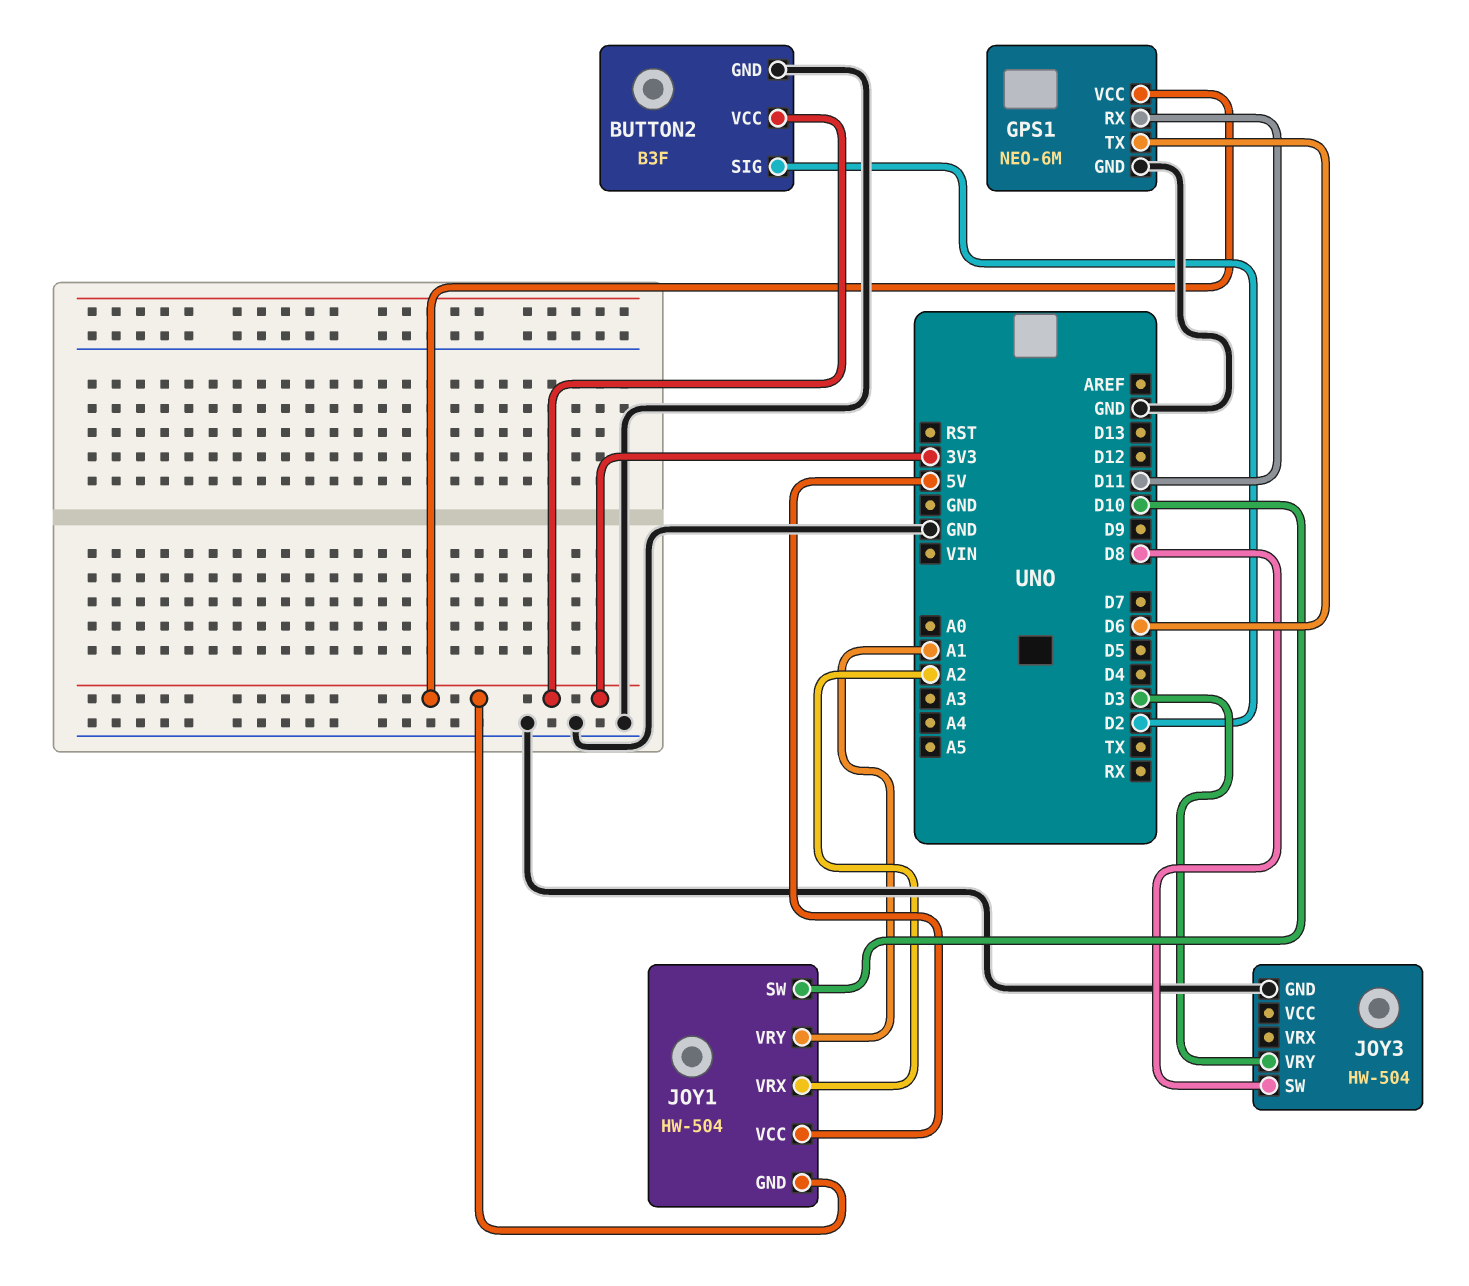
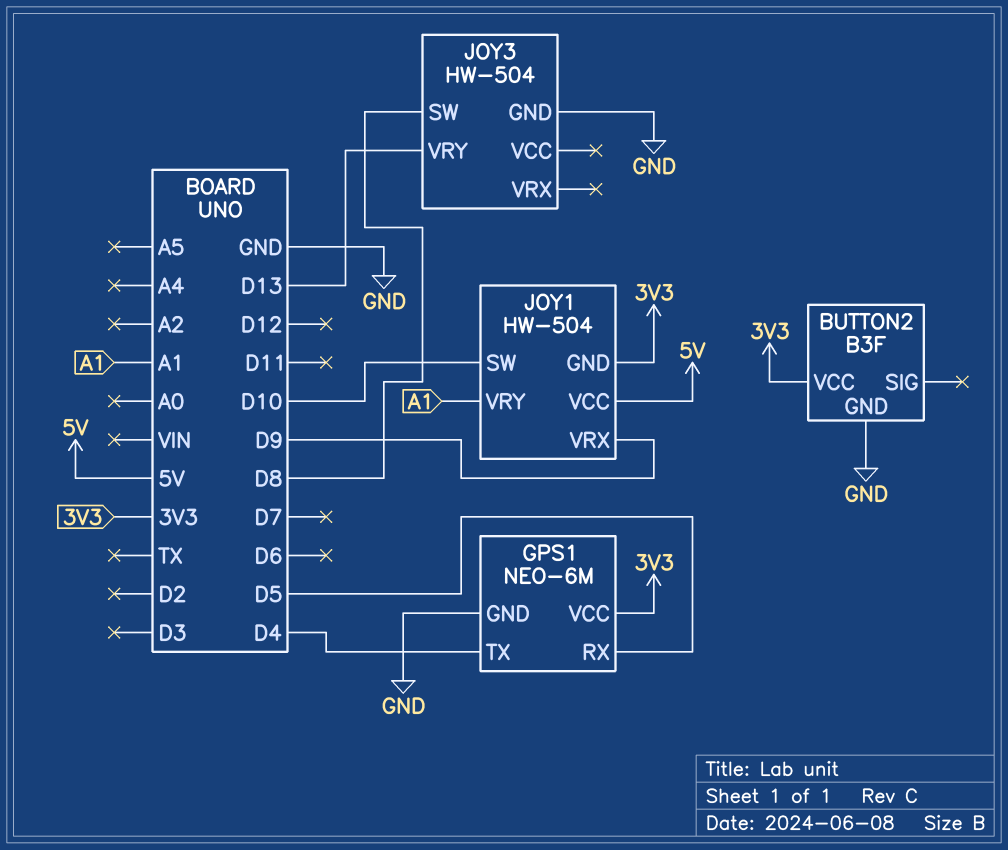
BUTTON2 pin SIG: D2 -> none
GPS1 pin RX: D11 -> D5
GPS1 pin TX: D6 -> D4
JOY1 pin VRX: A2 -> D9
JOY3 pin VRY: D3 -> D13

